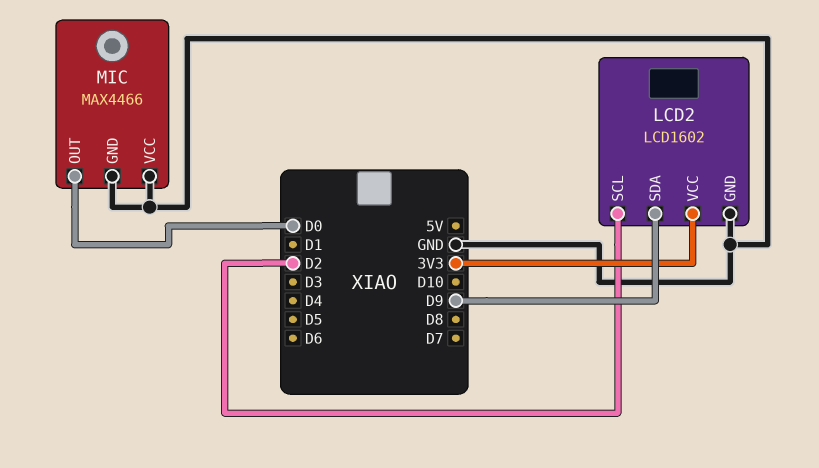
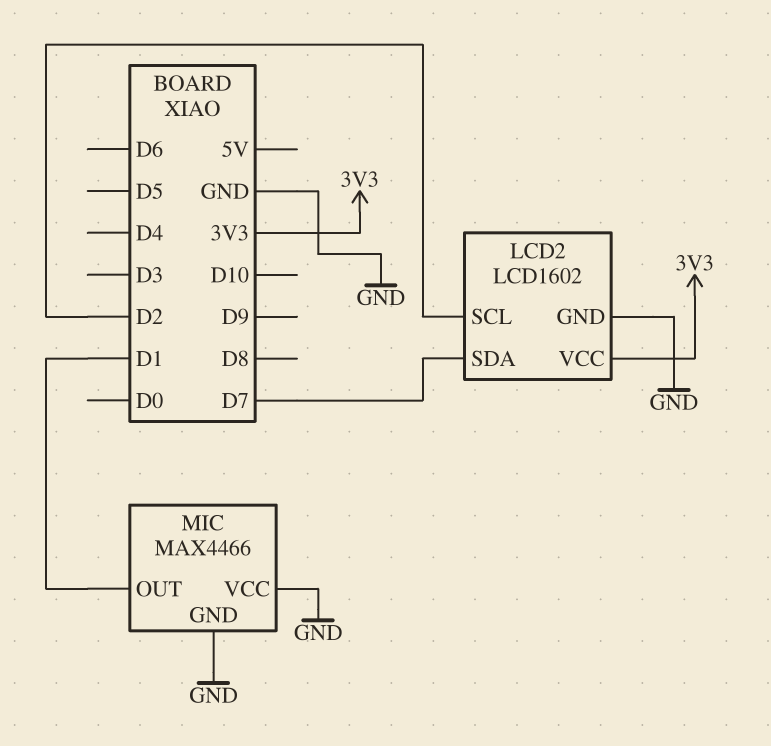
LCD2 pin SDA: D9 -> D7
MIC pin OUT: D0 -> D1

